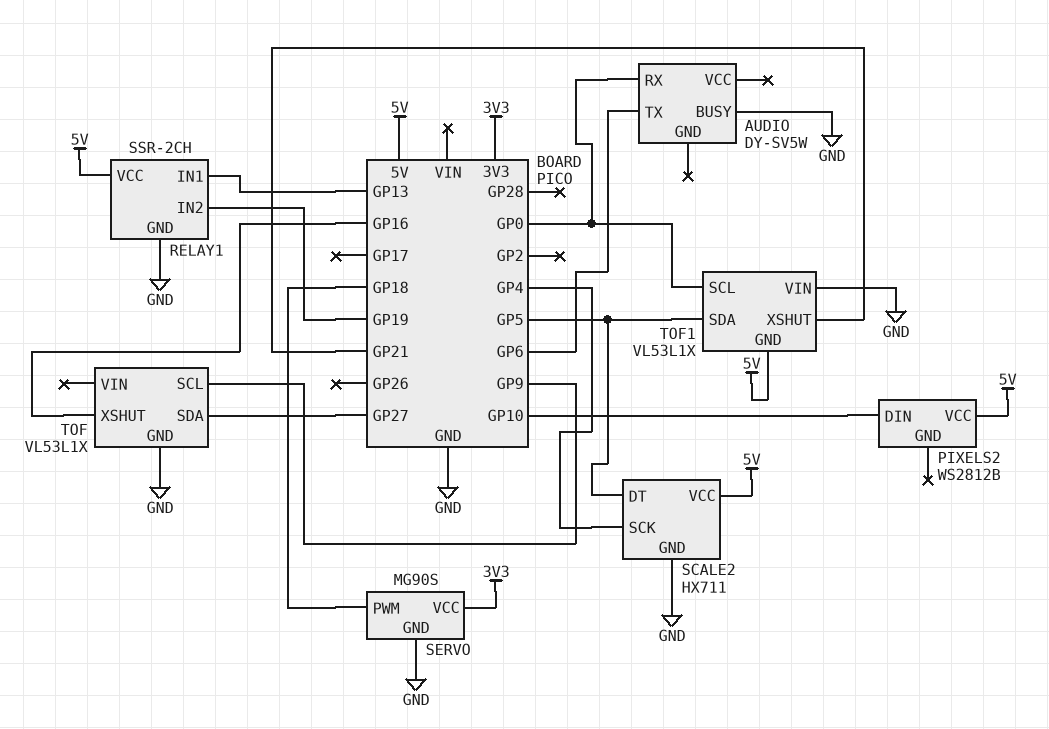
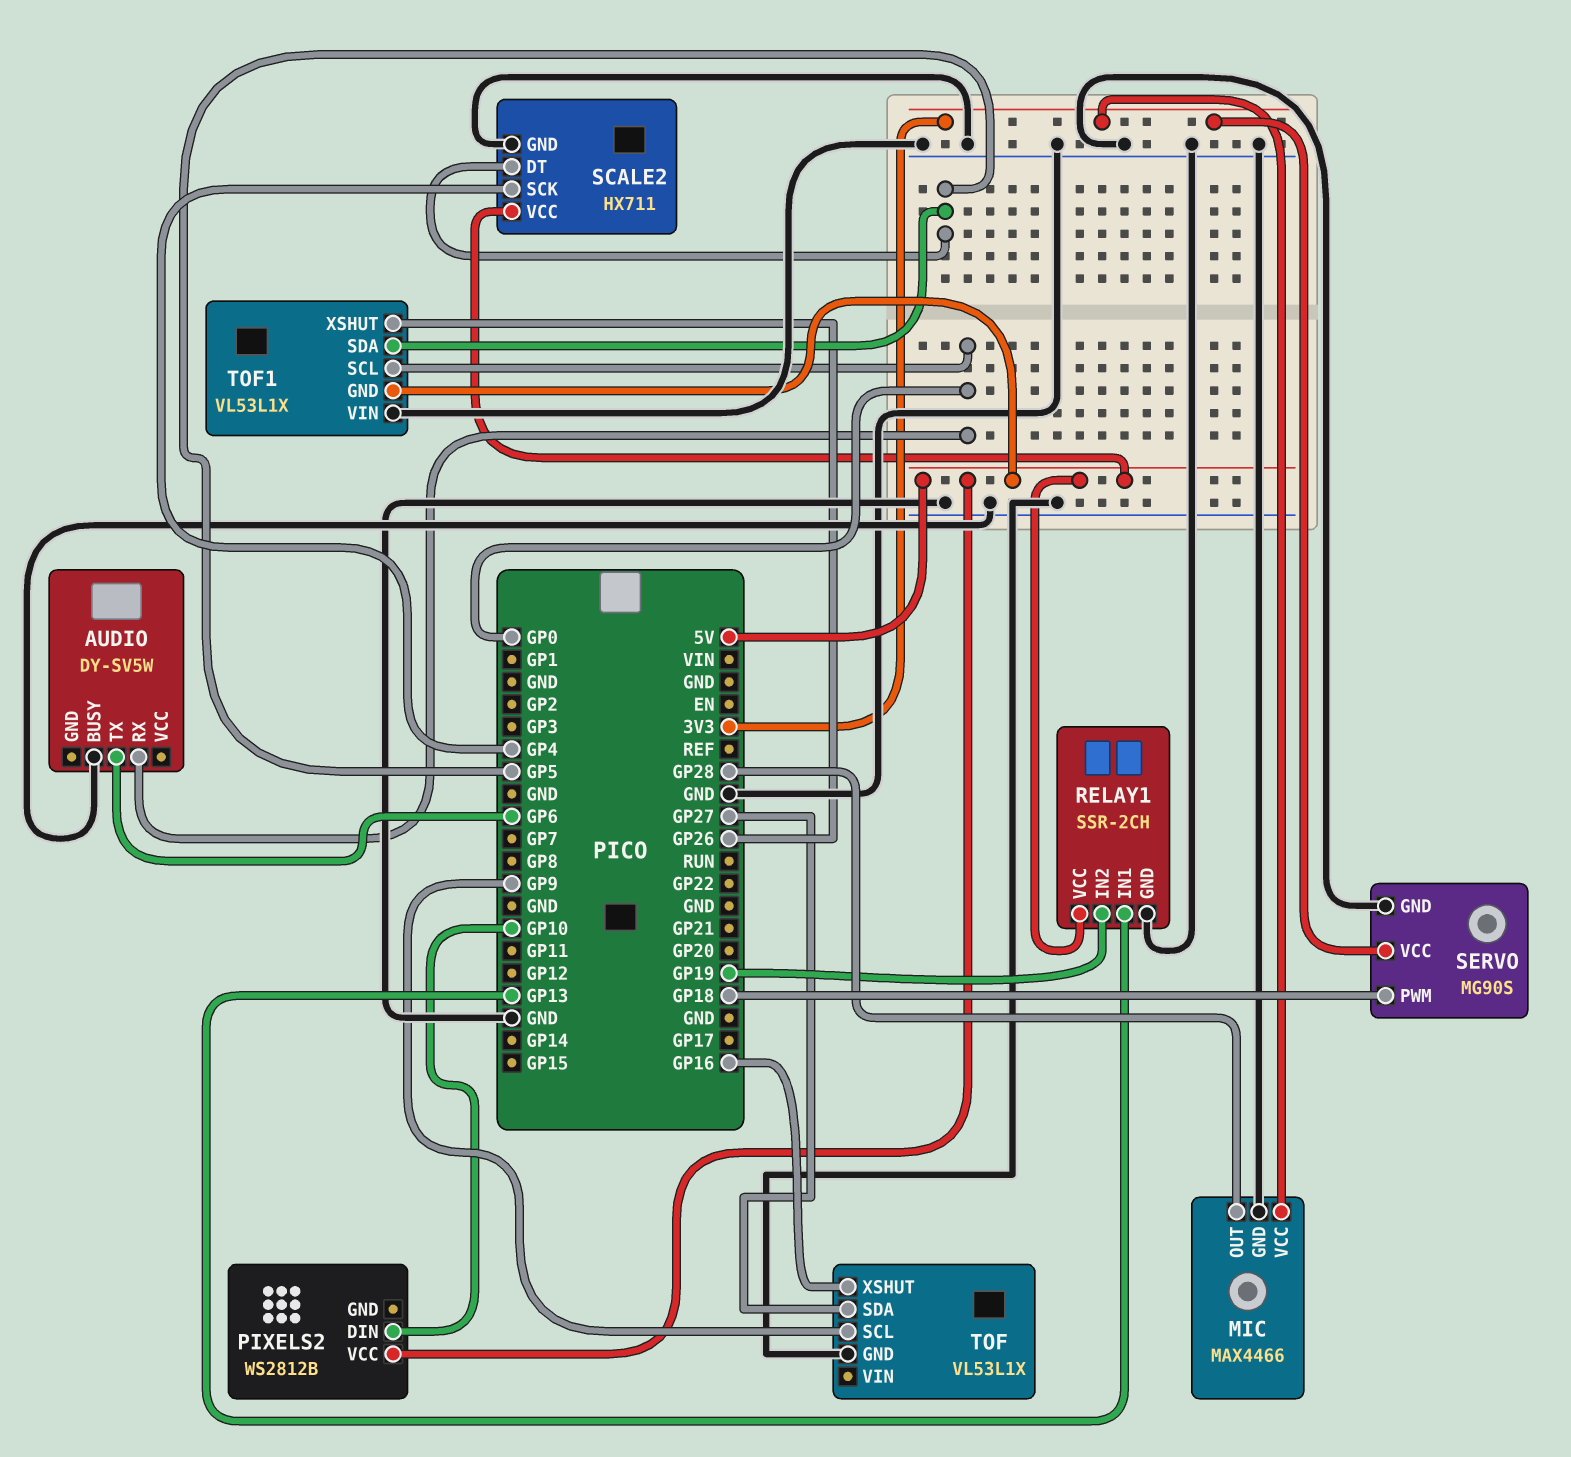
MIC: none -> MAX4466
MIC pin GND: none -> GND
MIC pin OUT: none -> GP28
MIC pin VCC: none -> 3V3
TOF1 pin XSHUT: GP21 -> GP26

